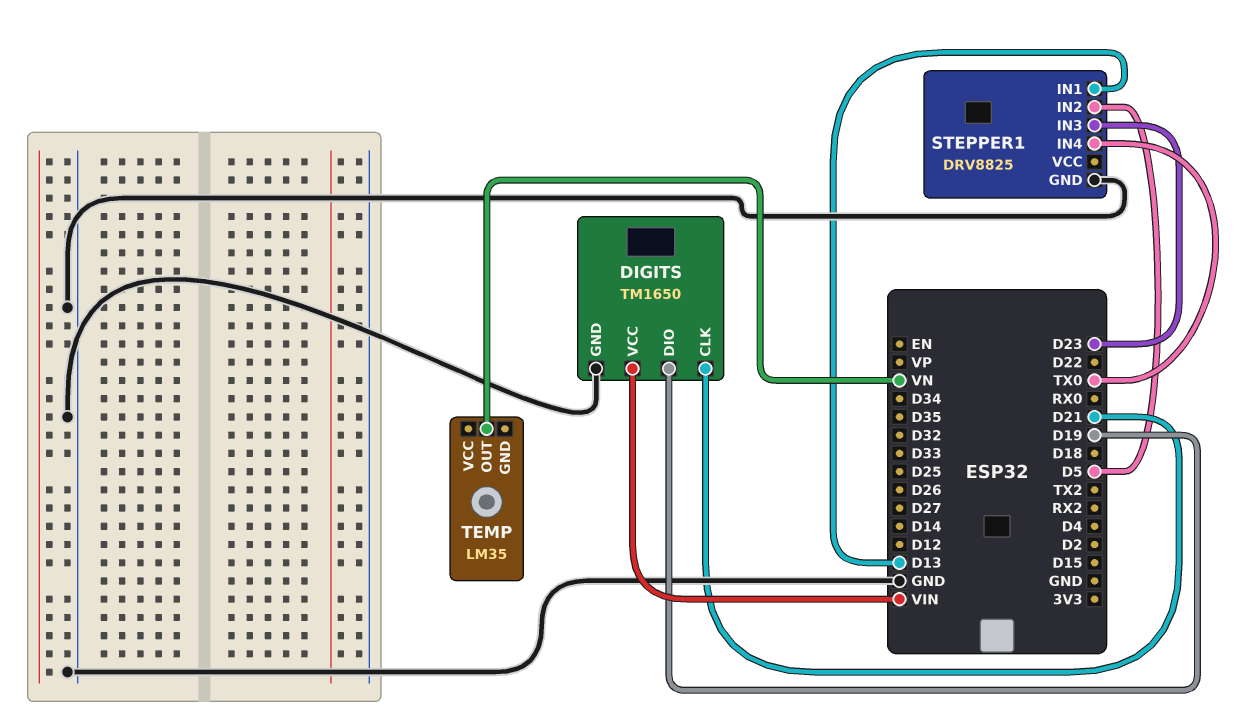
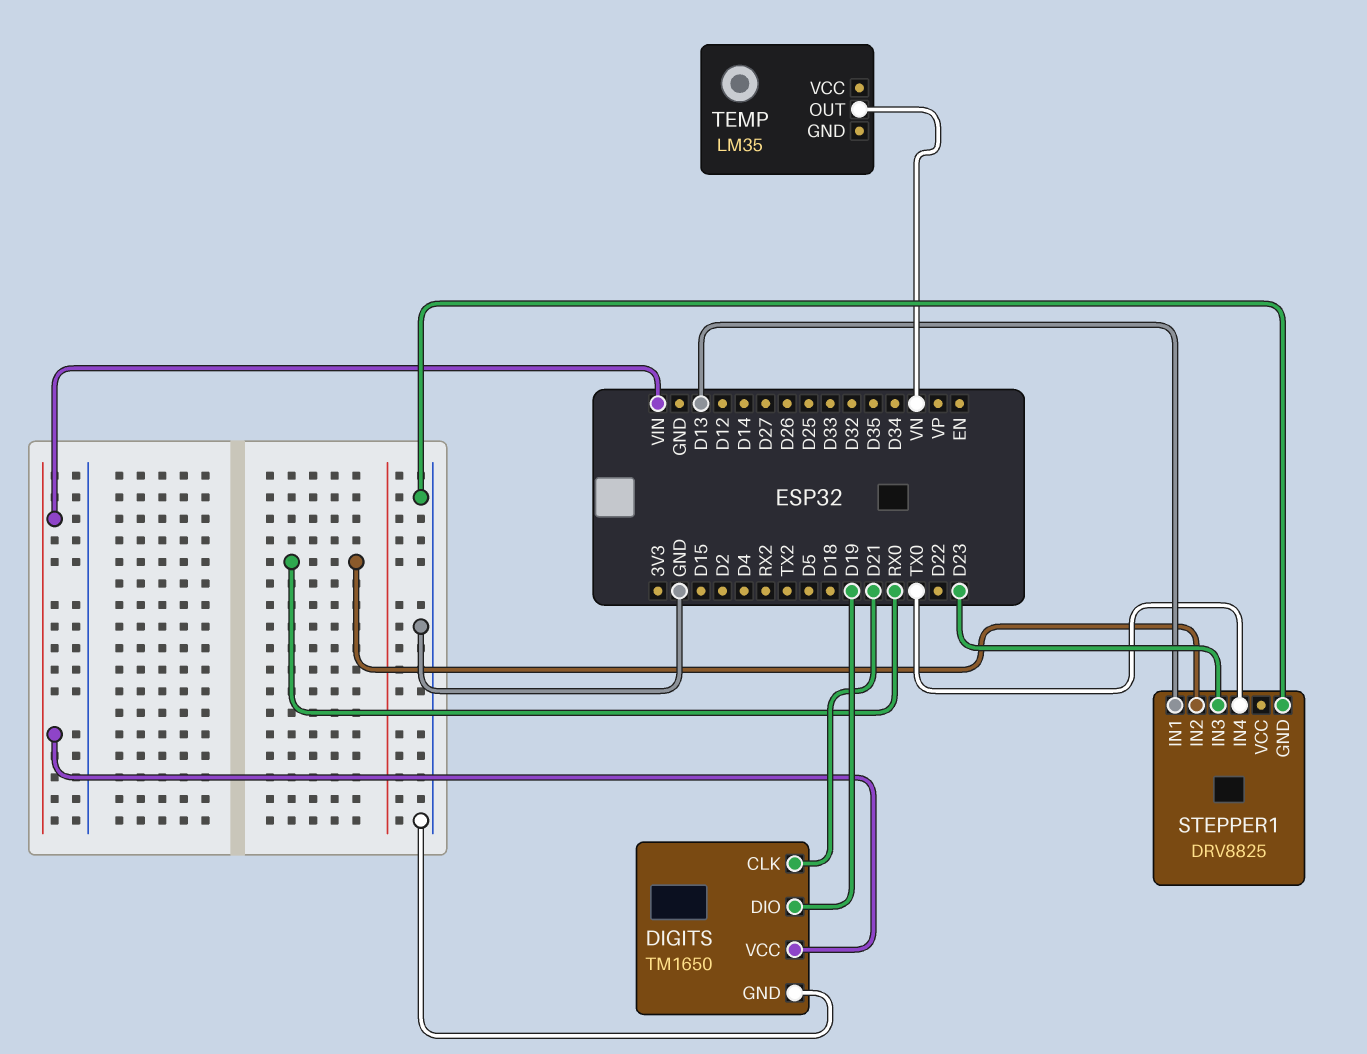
STEPPER1 pin IN2: D5 -> RX0

